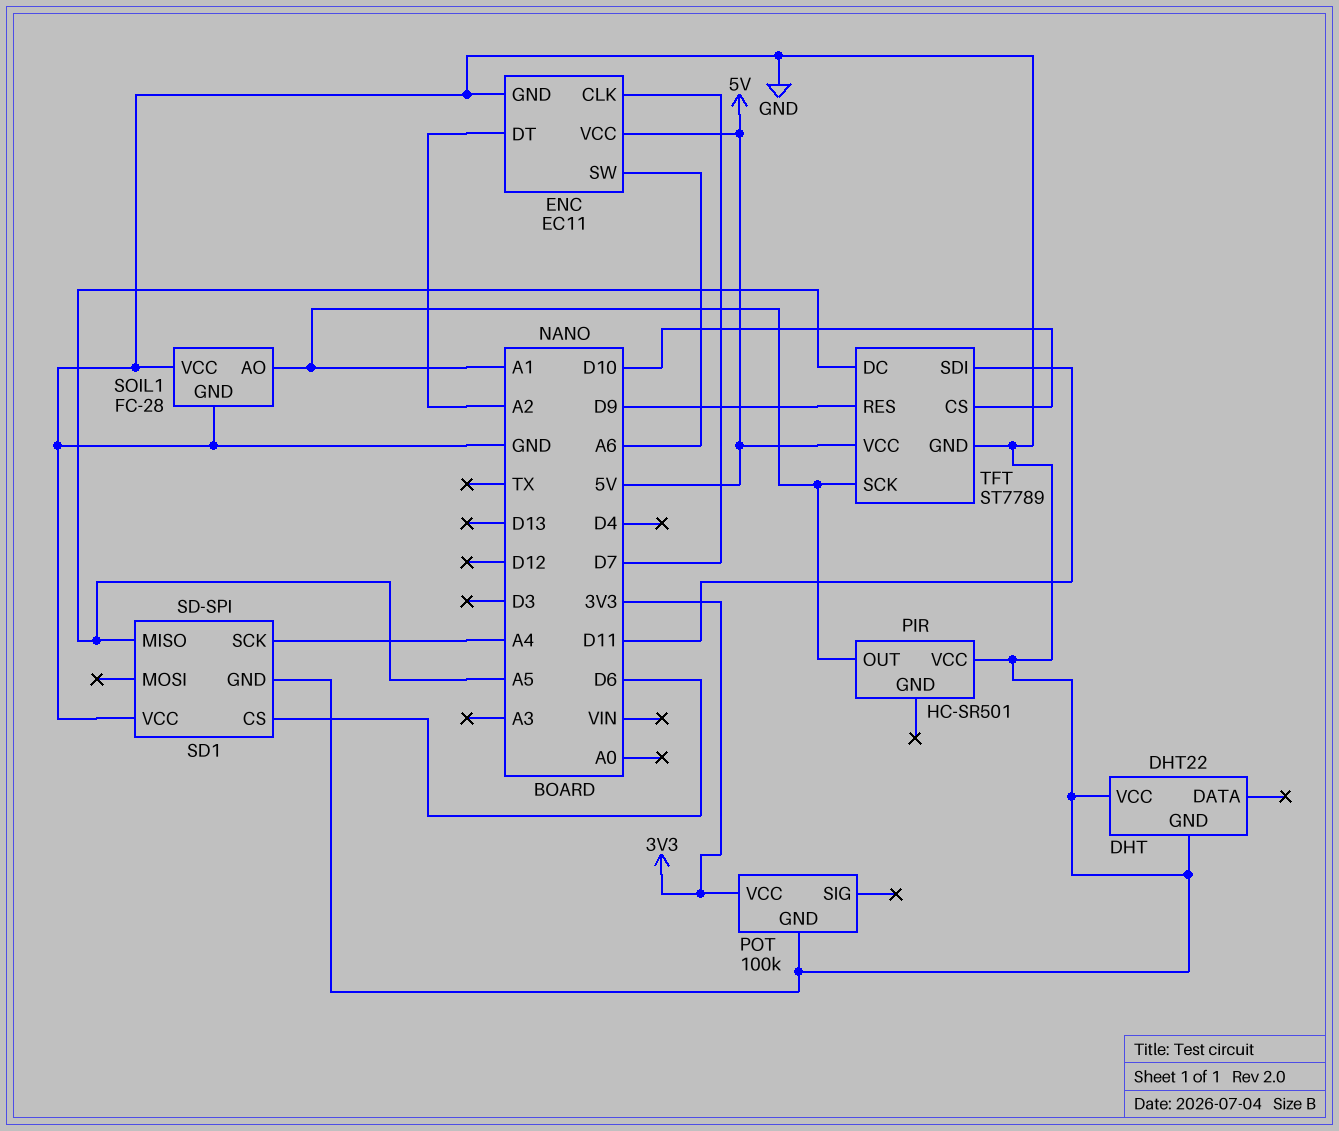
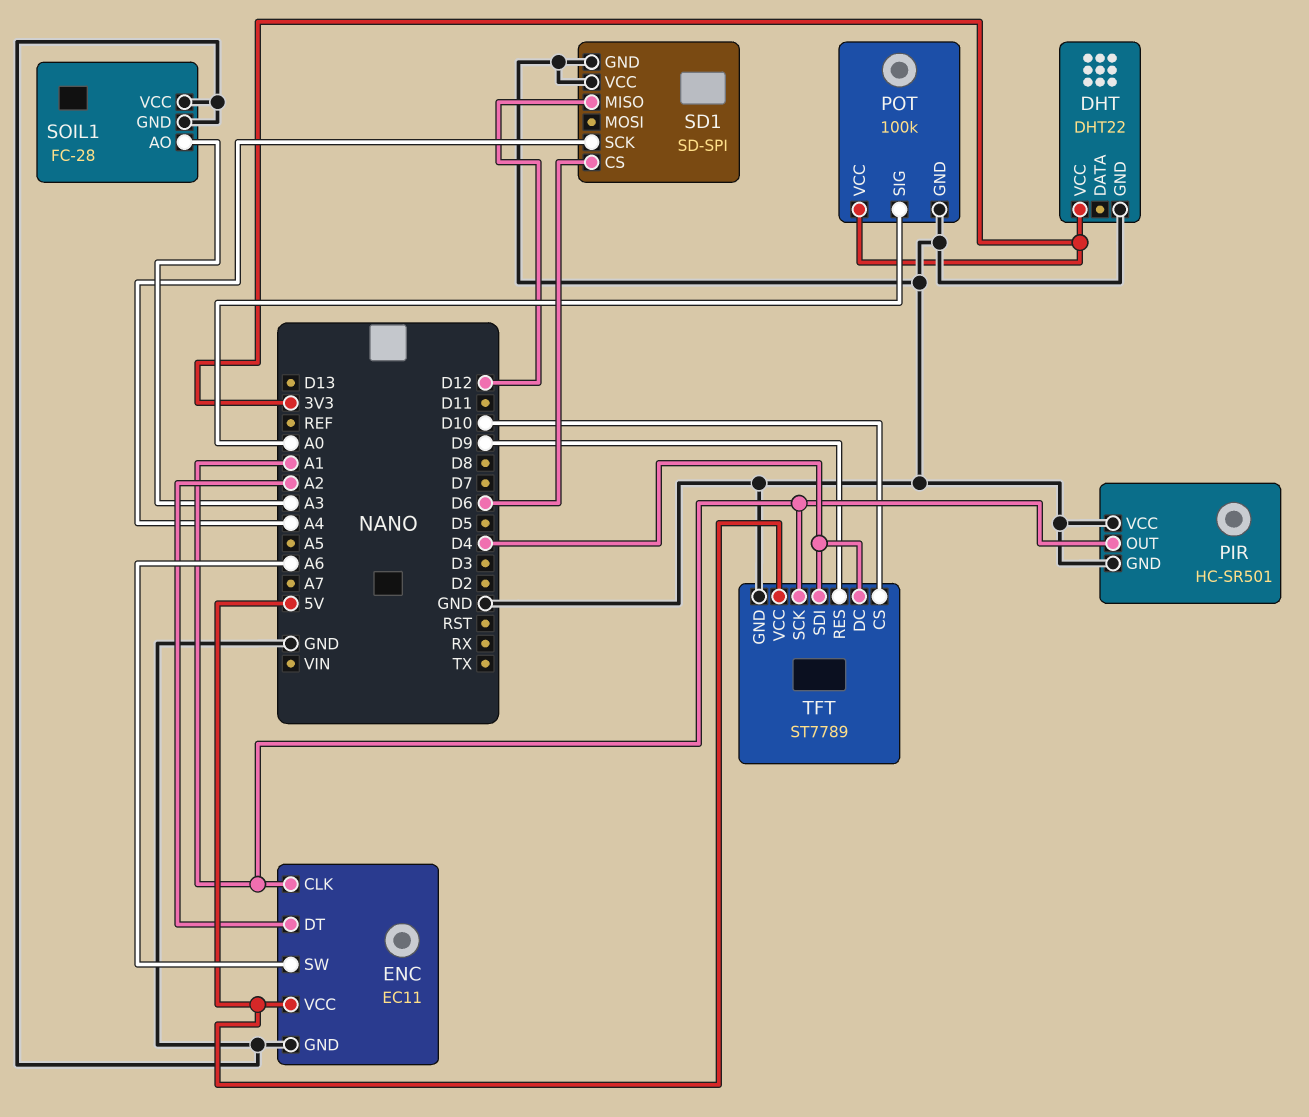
DHT pin VCC: GND -> 3V3
ENC pin CLK: D7 -> A1
PIR pin GND: none -> GND
POT pin SIG: none -> A0
SD1 pin MISO: A5 -> D12
SOIL1 pin AO: A1 -> A3
TFT pin DC: A5 -> D4
TFT pin SDI: D11 -> D4

